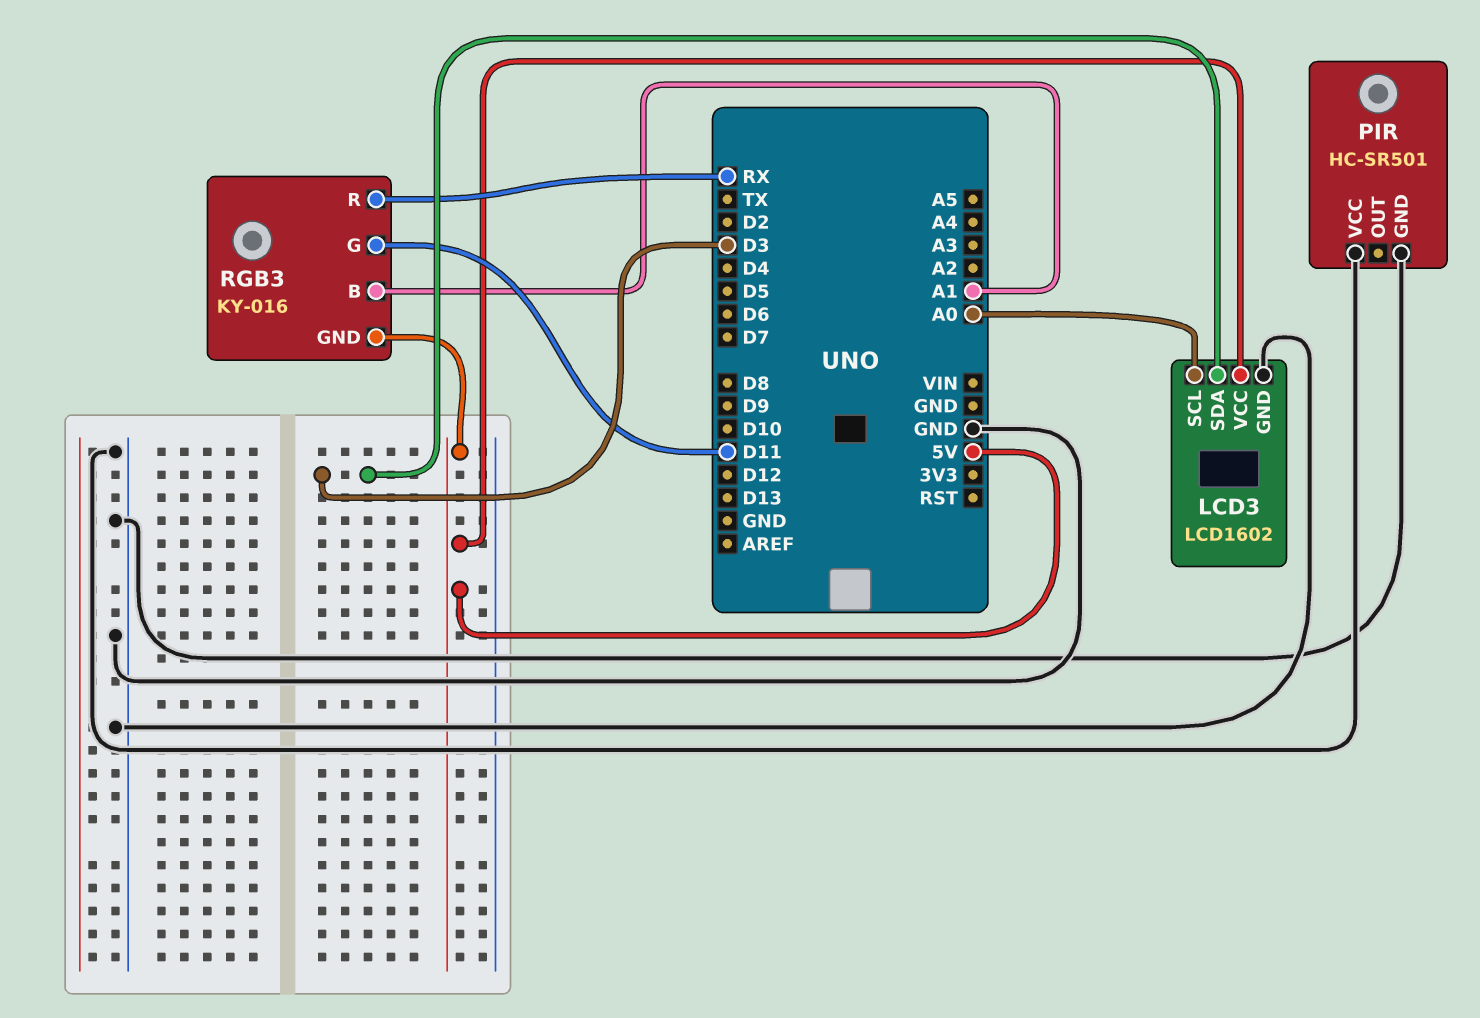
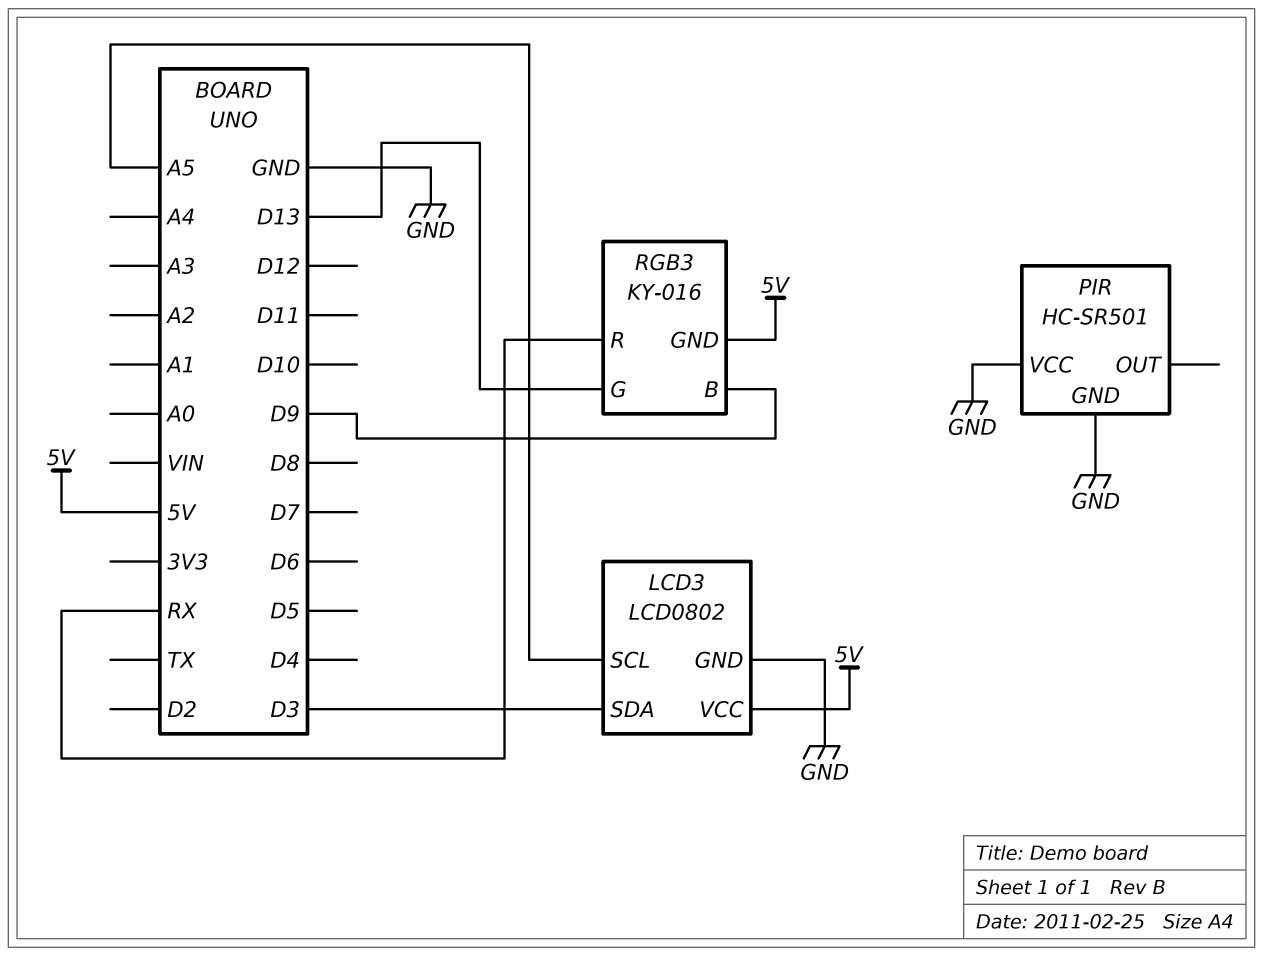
LCD3: LCD1602 -> LCD0802
LCD3 pin SCL: A0 -> A5
RGB3 pin B: A1 -> D9
RGB3 pin G: D11 -> D13

